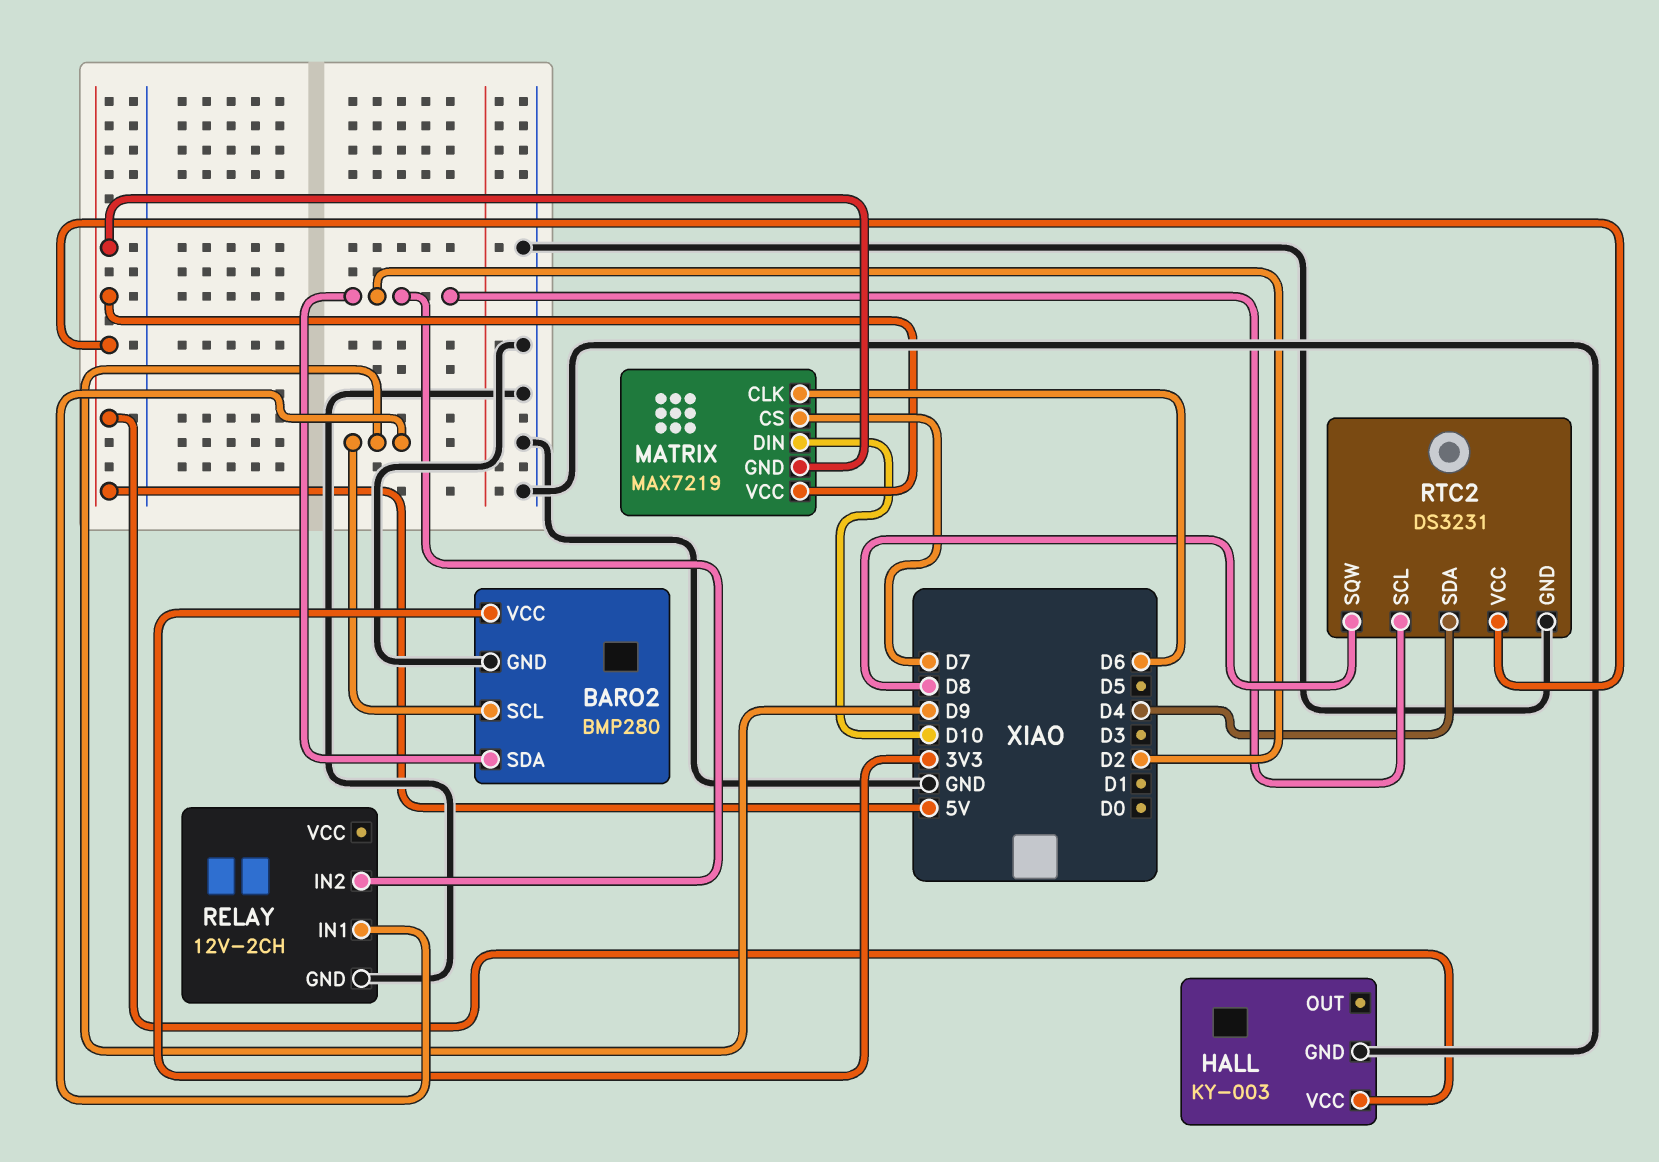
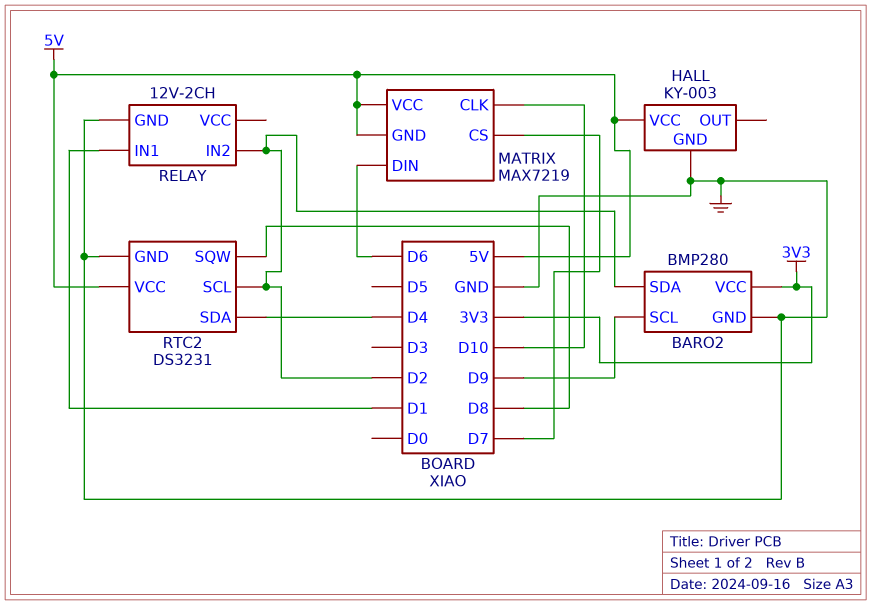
MATRIX pin CLK: D6 -> D10
MATRIX pin DIN: D10 -> D6
RELAY pin IN1: D9 -> D1

